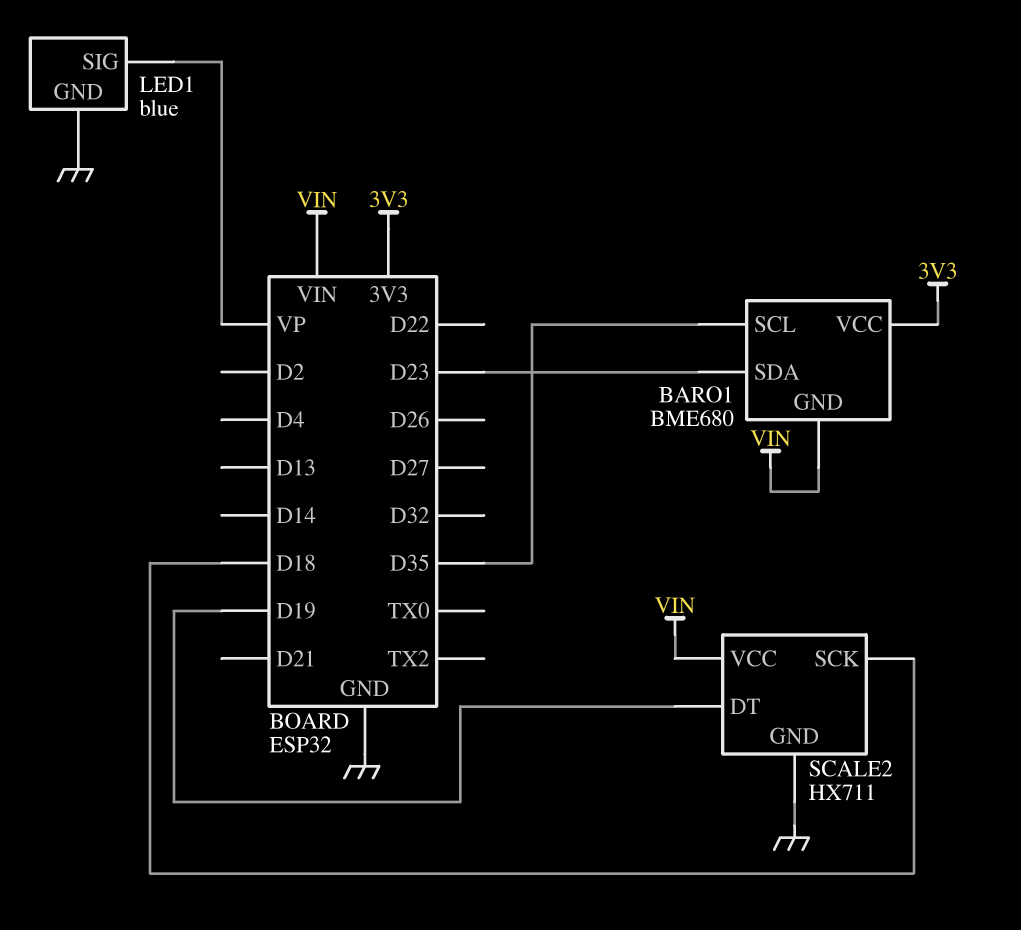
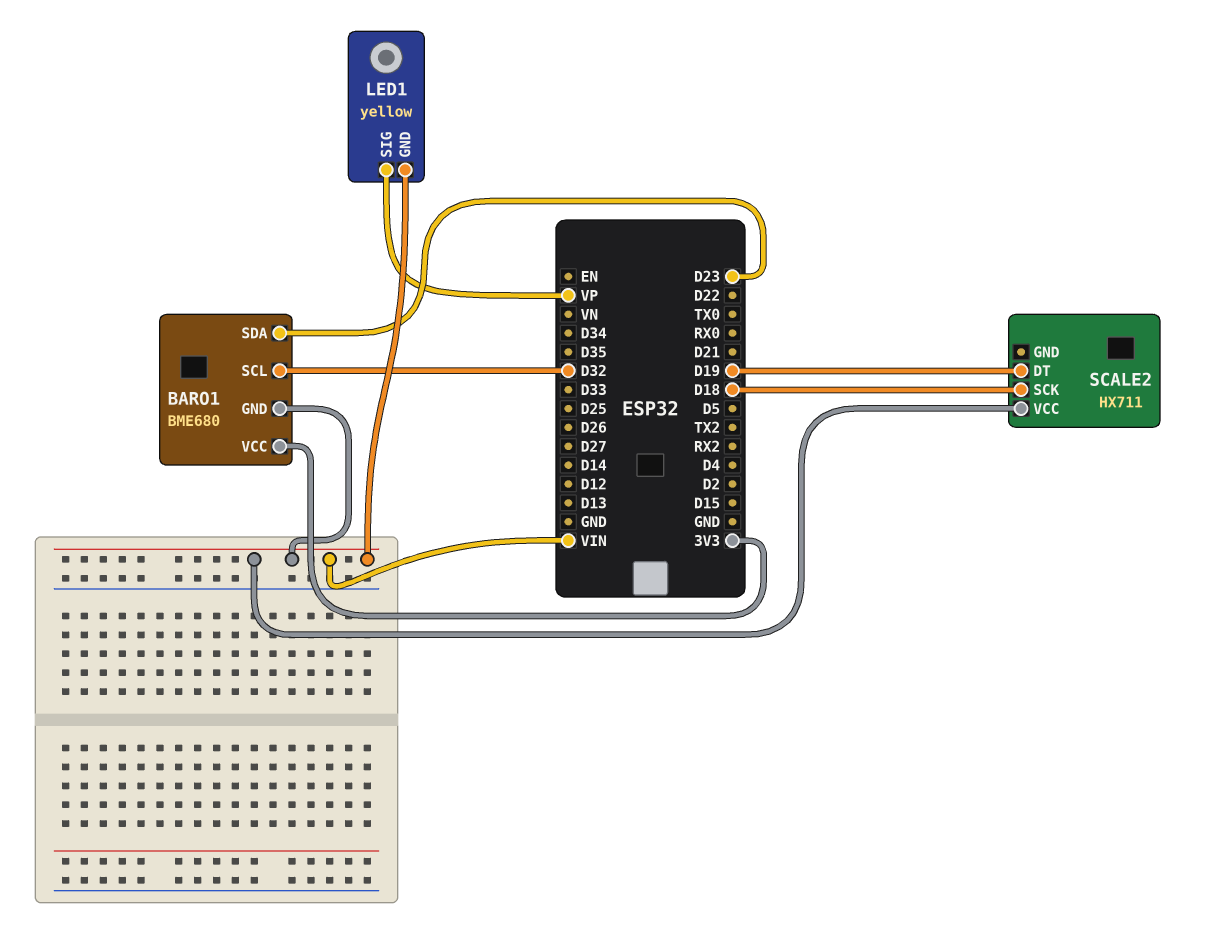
BARO1 pin SCL: D35 -> D32
LED1: blue -> yellow
LED1 pin GND: GND -> VIN
SCALE2 pin GND: GND -> none

